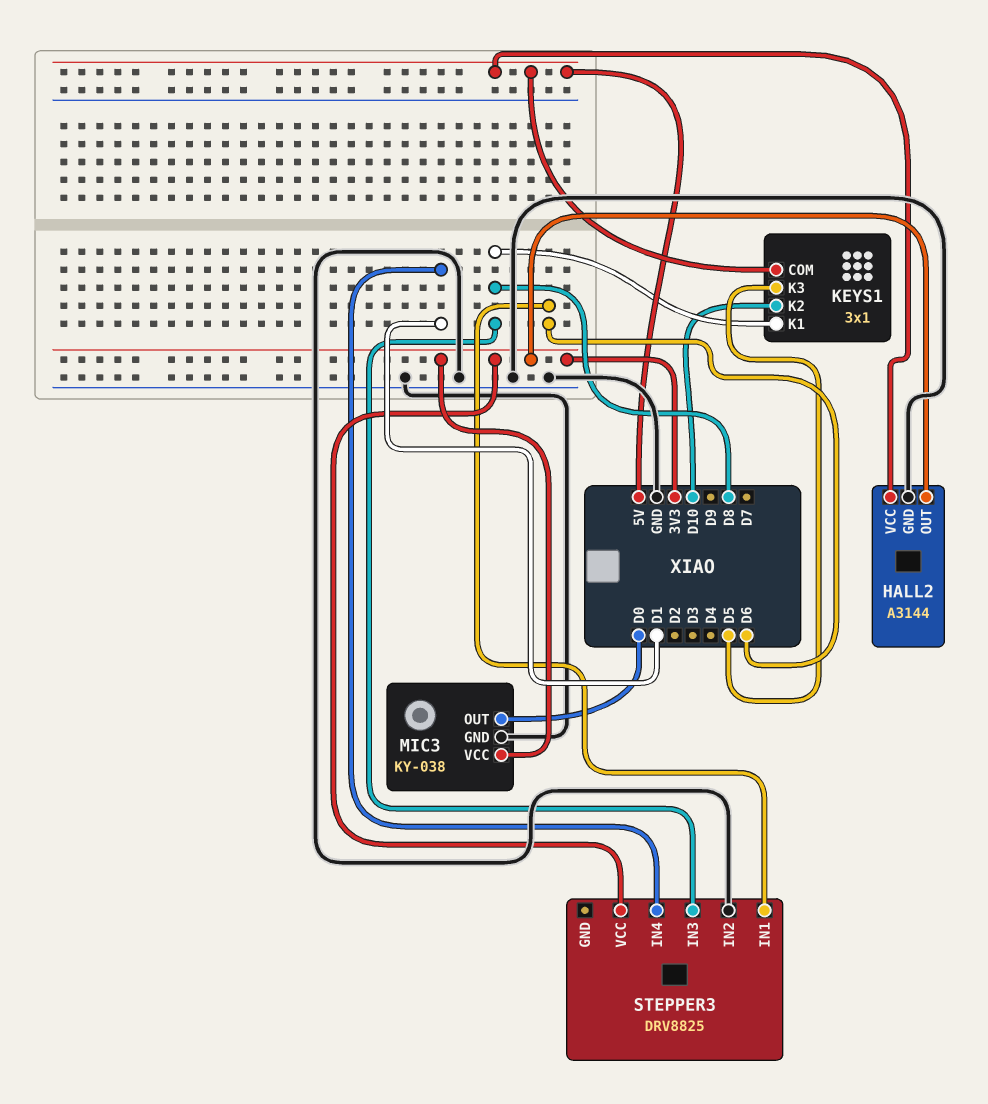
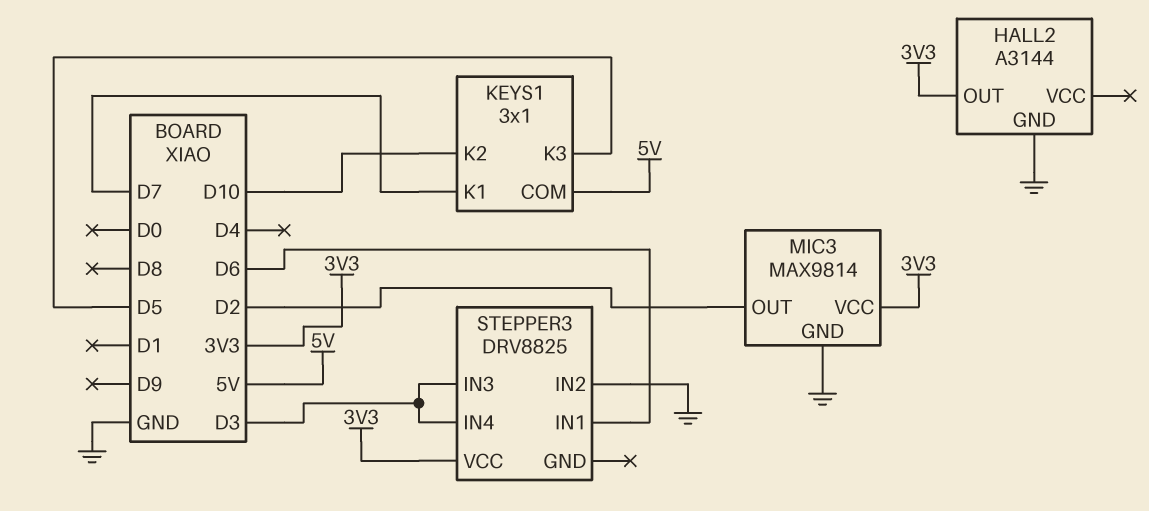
HALL2 pin VCC: 5V -> none
KEYS1 pin K1: D8 -> D7
MIC3: KY-038 -> MAX9814
MIC3 pin OUT: D0 -> D2
STEPPER3 pin IN3: D8 -> D3
STEPPER3 pin IN4: D1 -> D3

